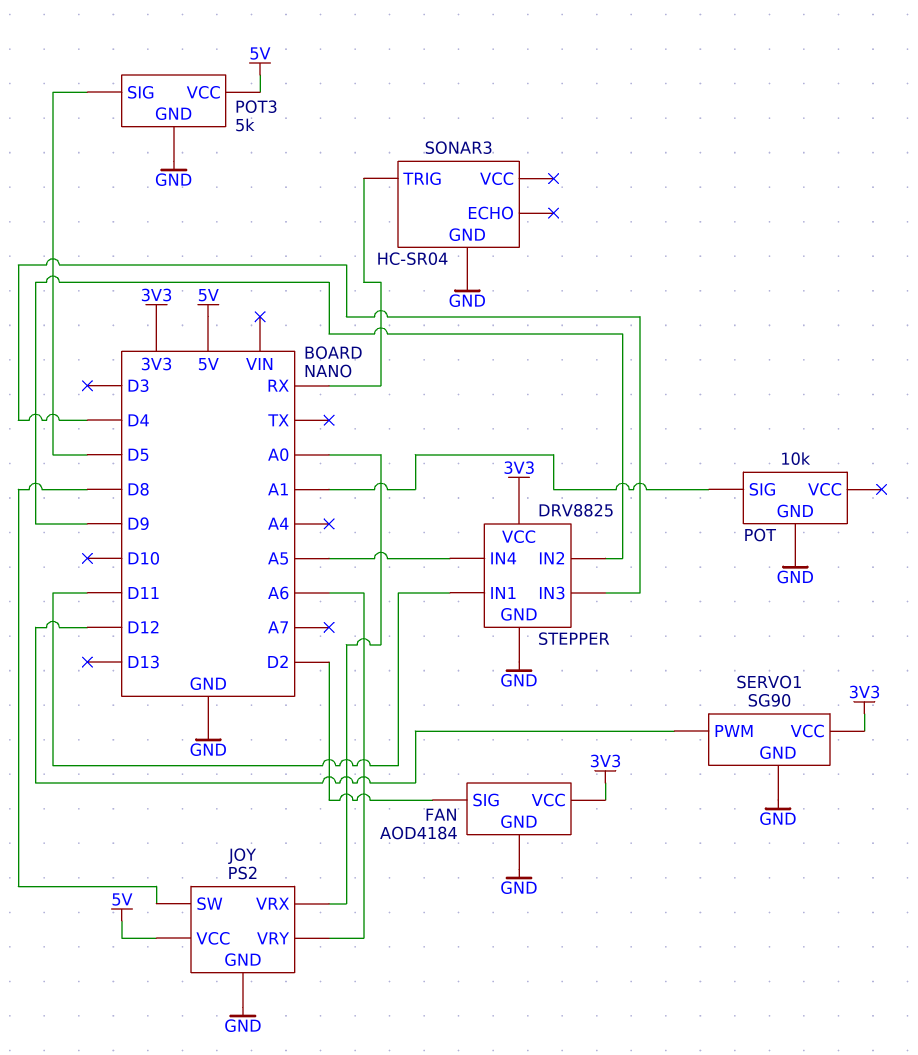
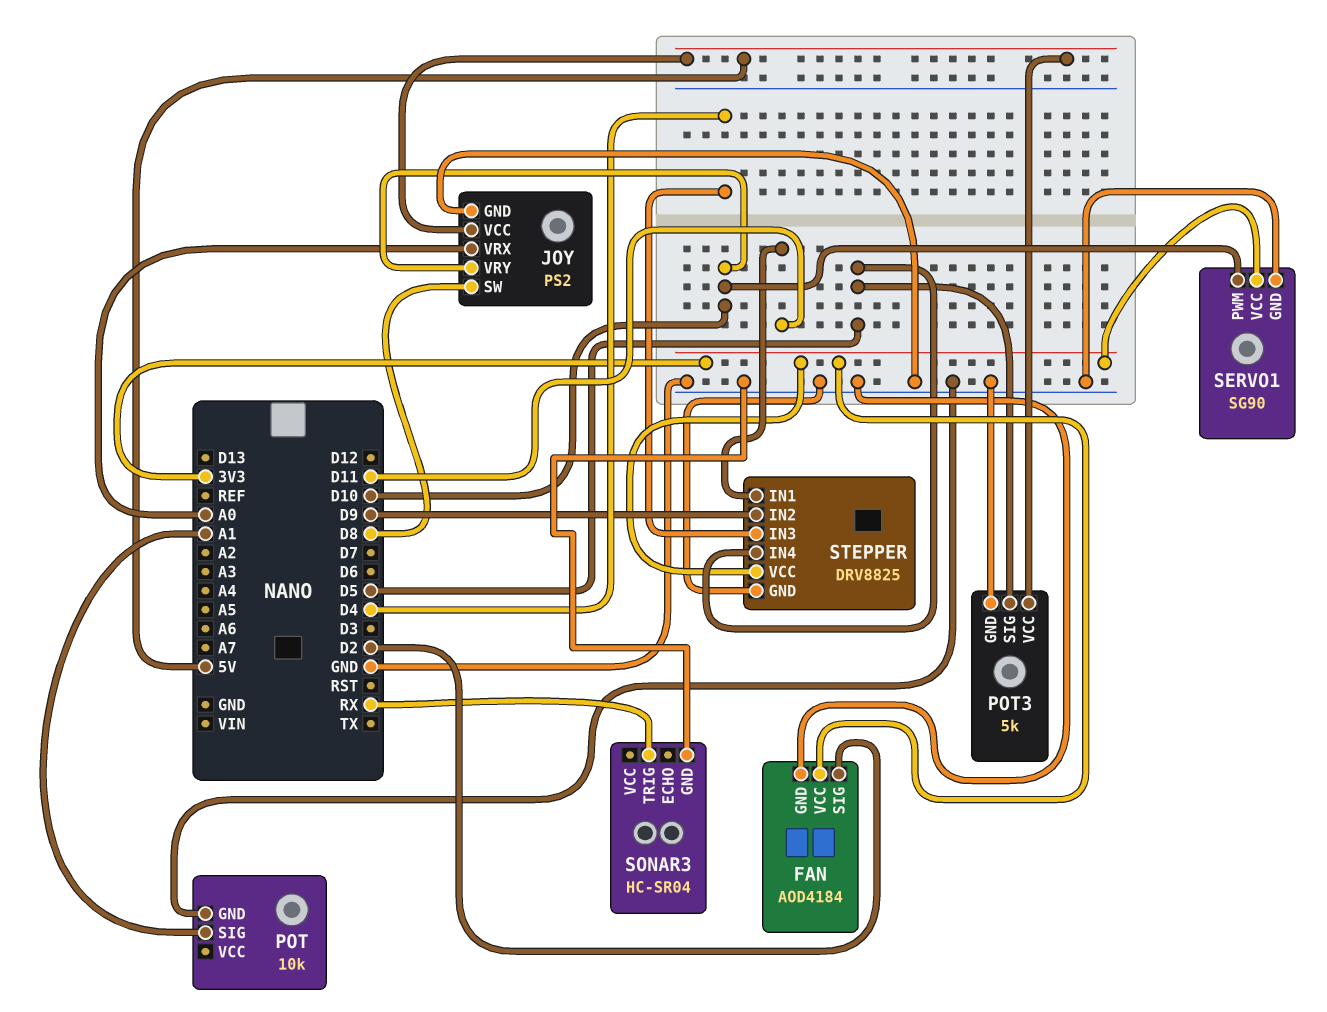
JOY pin VRY: A6 -> D10
SERVO1 pin PWM: D12 -> D10
STEPPER pin IN4: A5 -> D5

